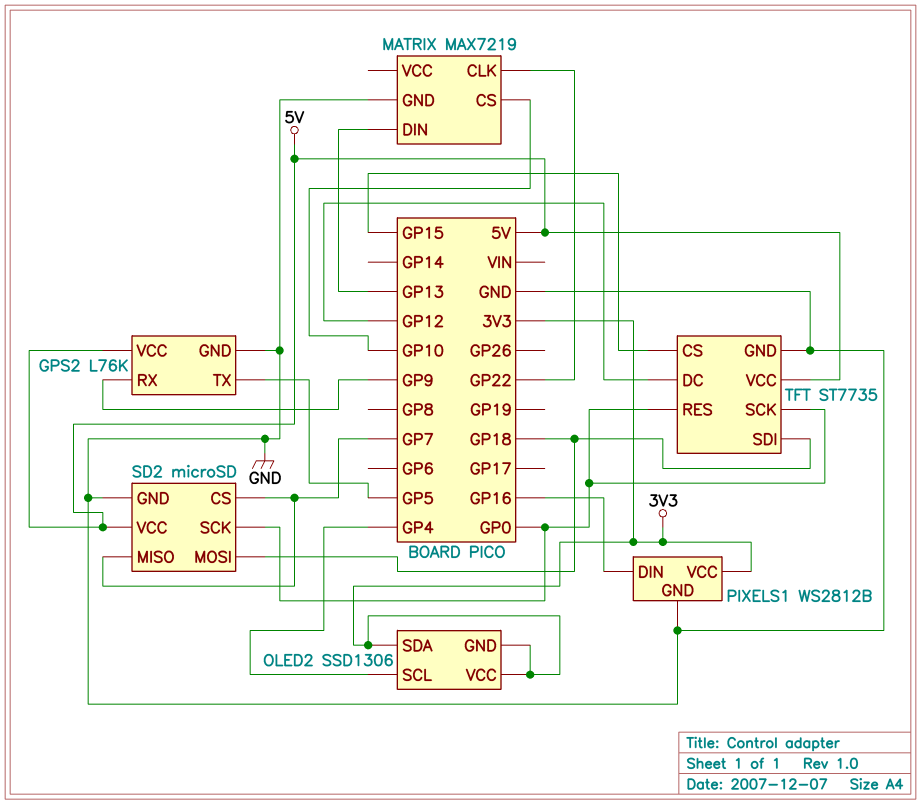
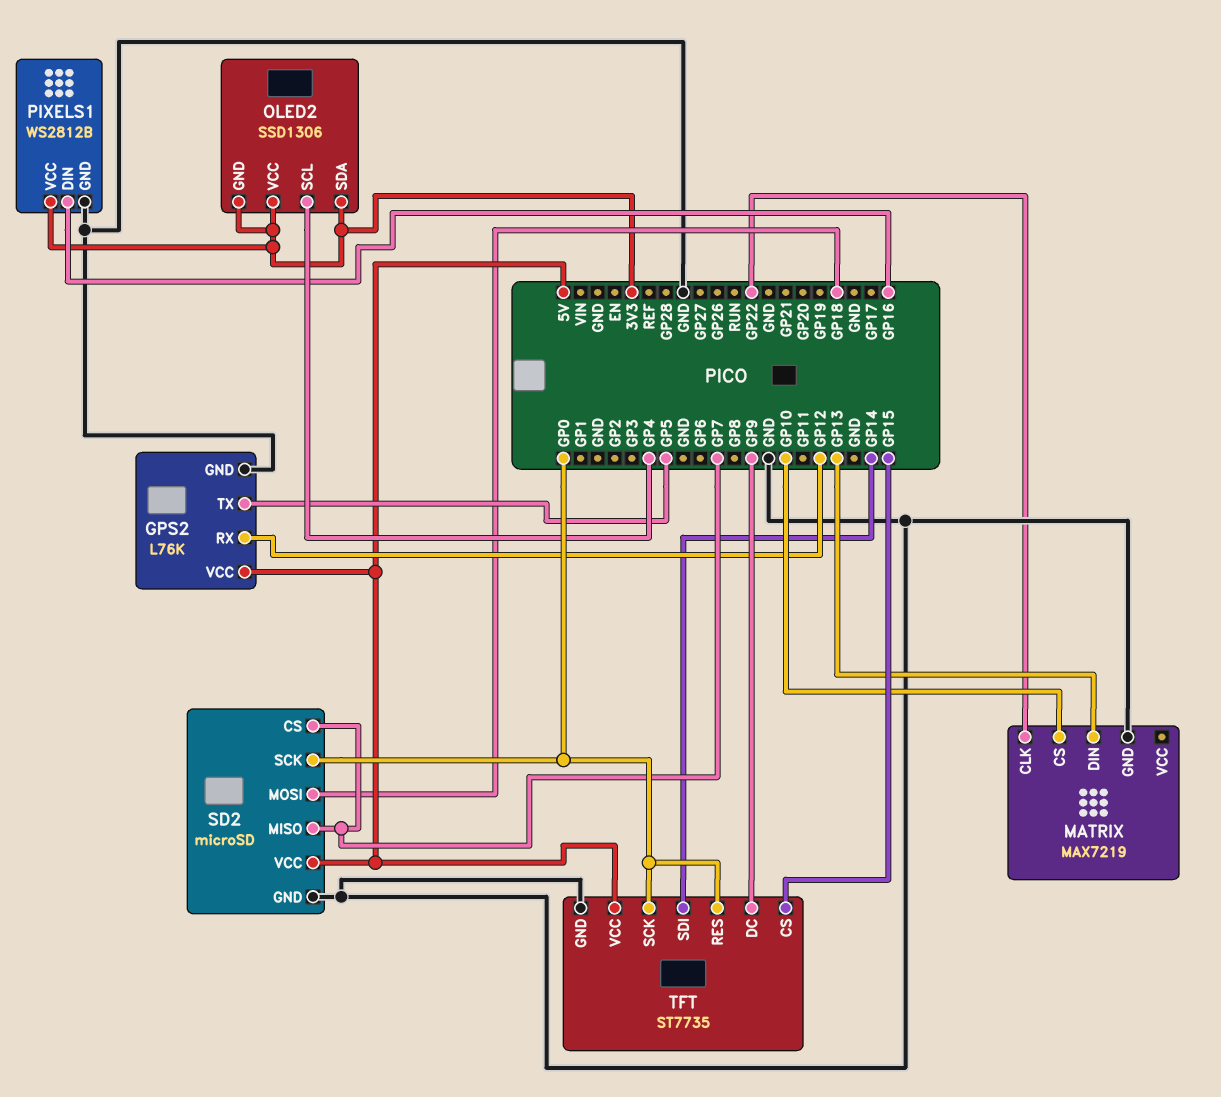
GPS2 pin RX: GP9 -> GP12
TFT pin DC: GP12 -> GP9
TFT pin SDI: GP18 -> GP14

